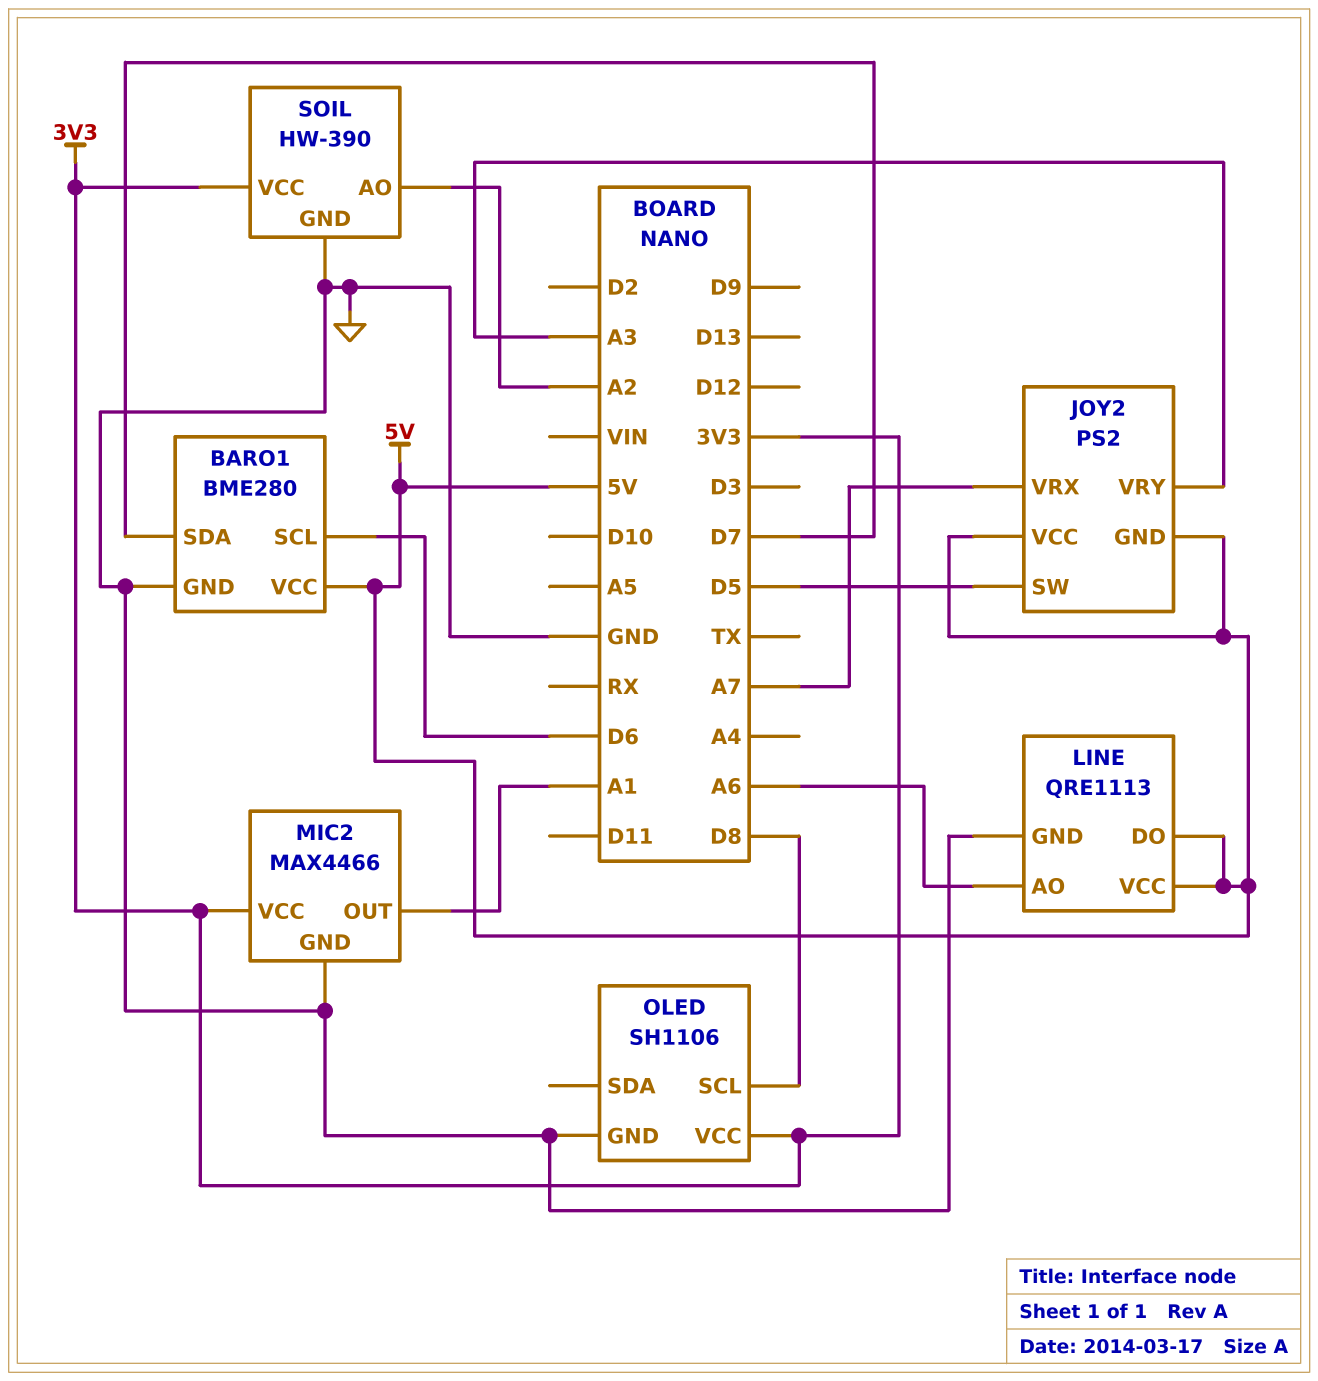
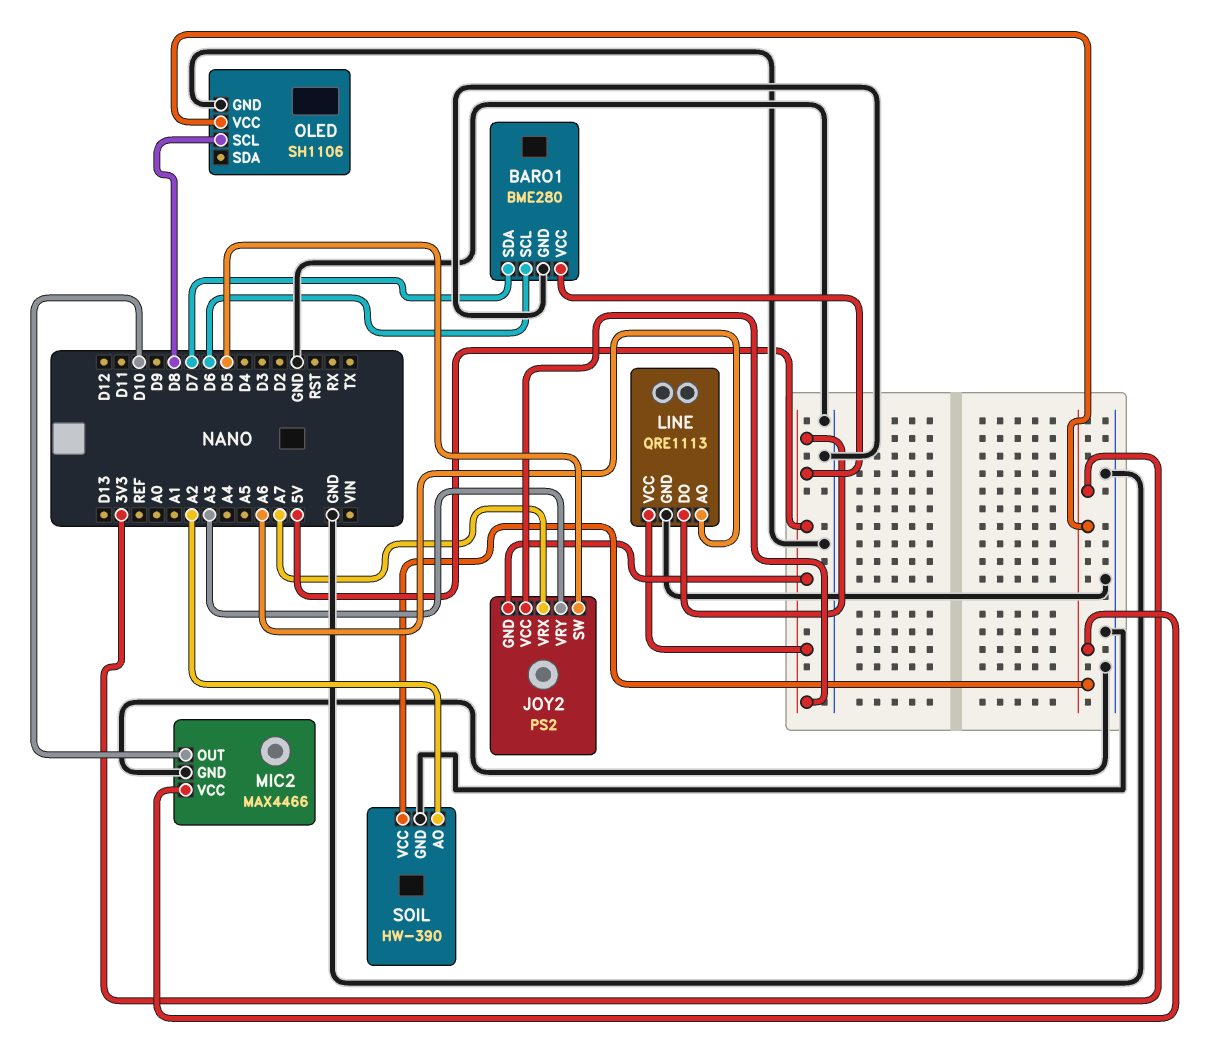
MIC2 pin OUT: A1 -> D10

